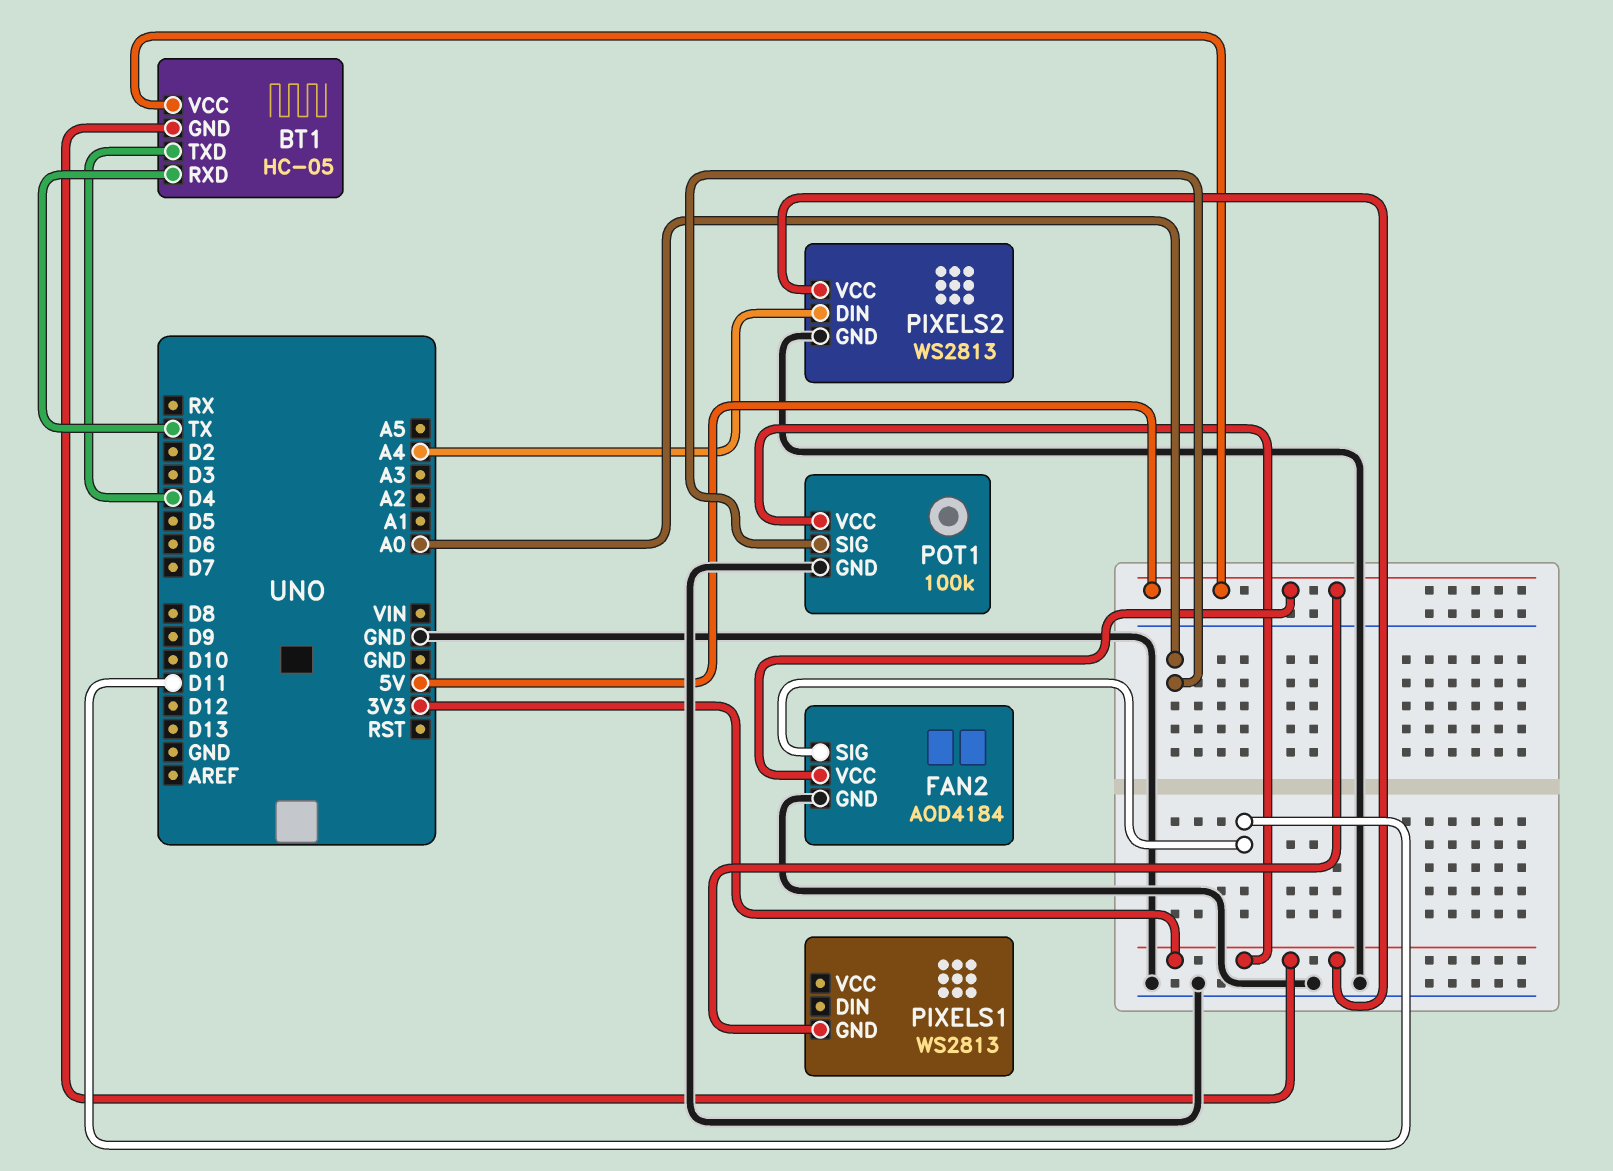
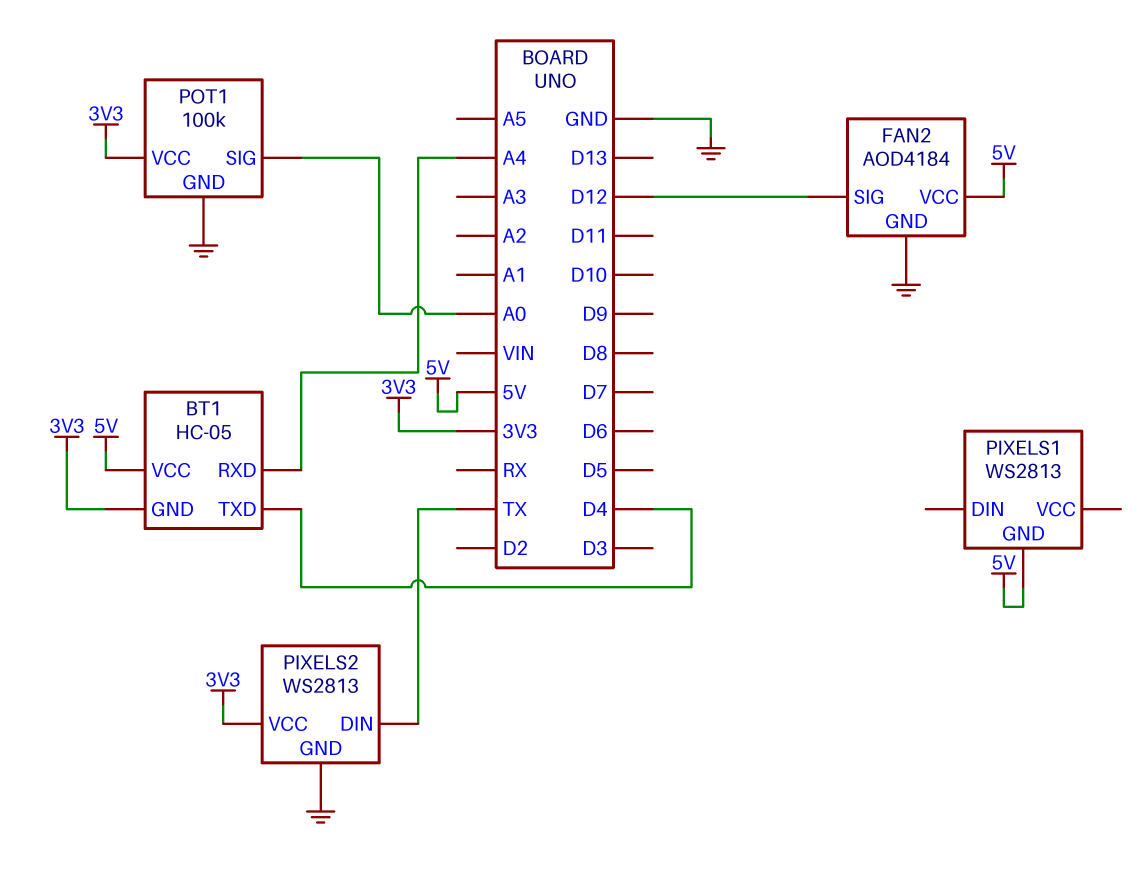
BT1 pin RXD: TX -> A4
FAN2 pin SIG: D11 -> D12
PIXELS2 pin DIN: A4 -> TX

